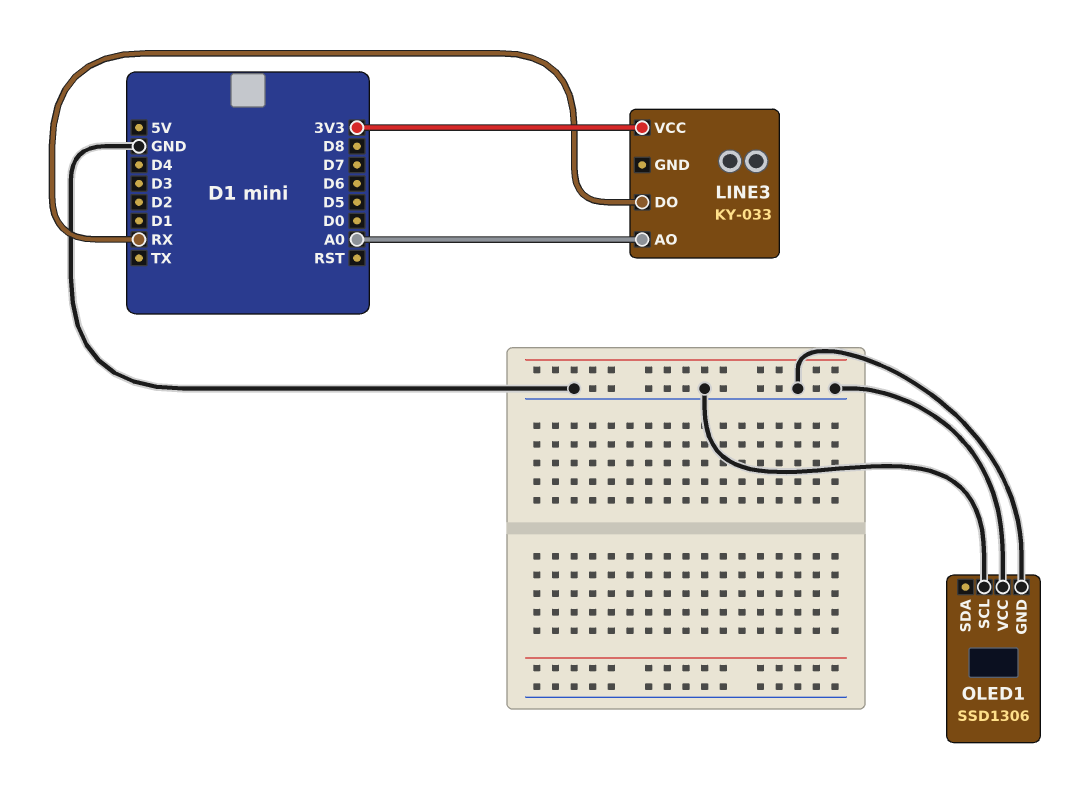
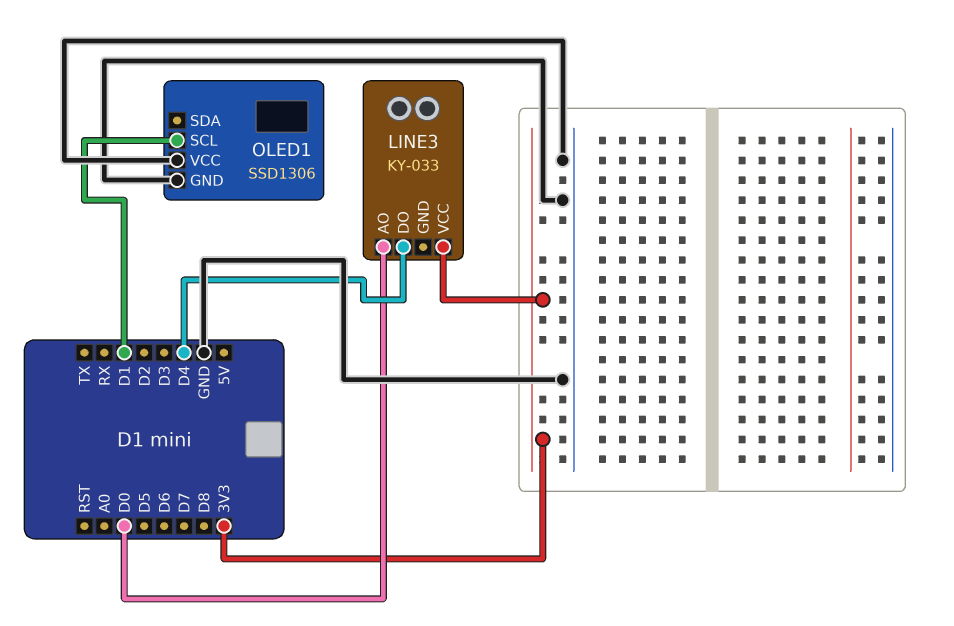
LINE3 pin AO: A0 -> D0
LINE3 pin DO: RX -> D4
OLED1 pin SCL: GND -> D1

